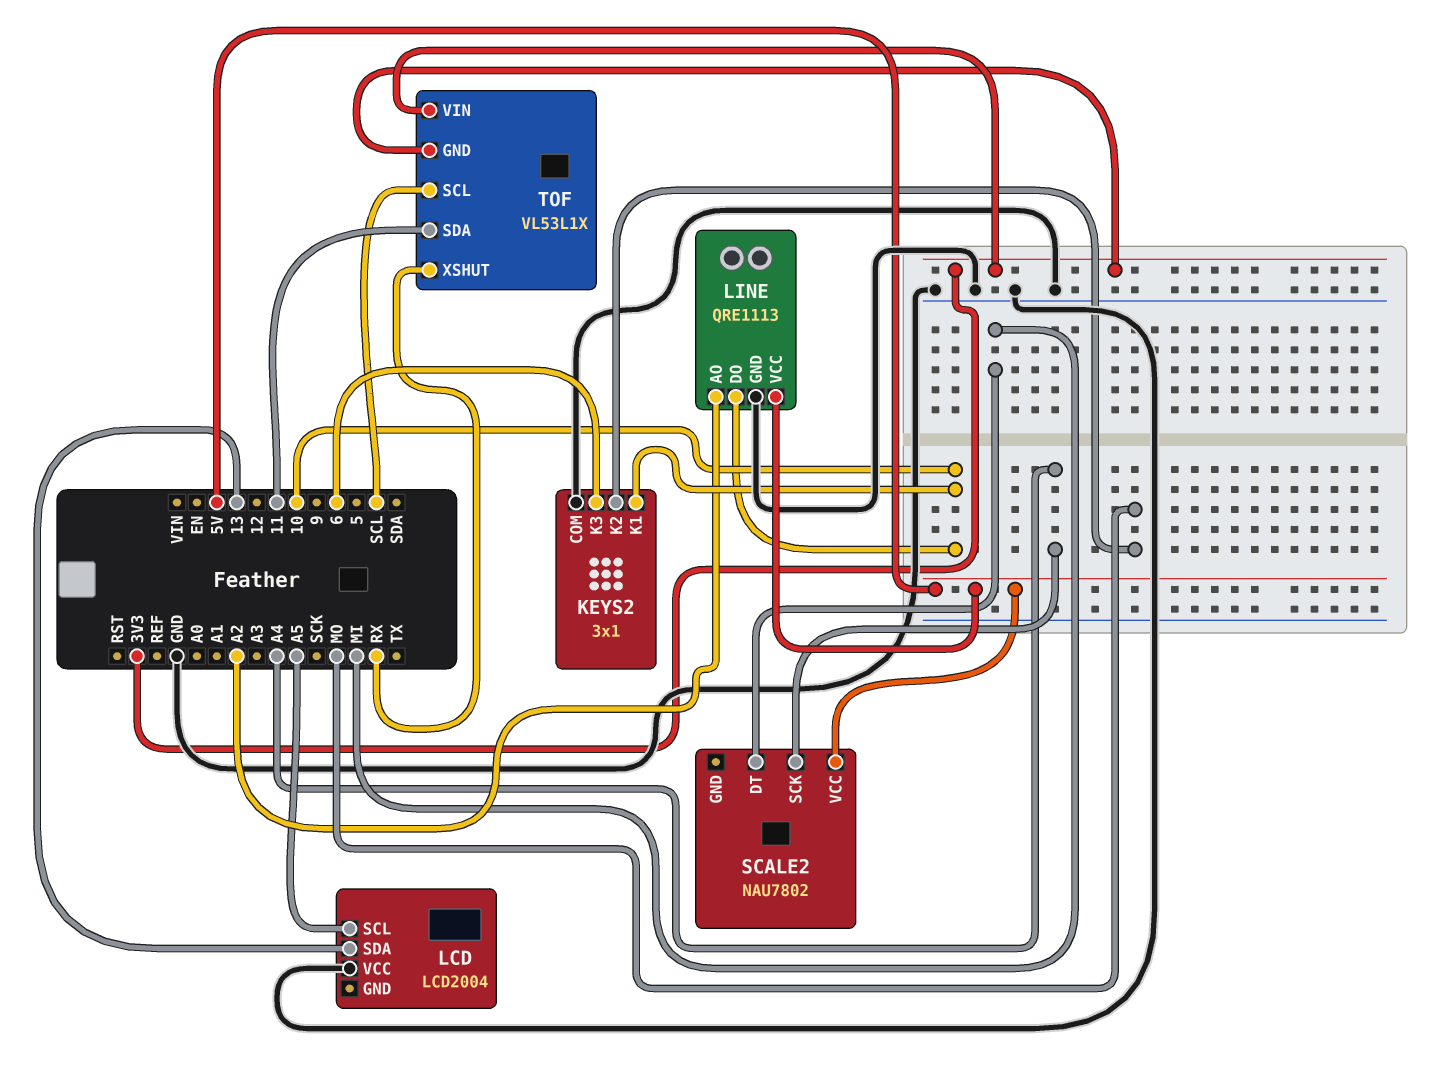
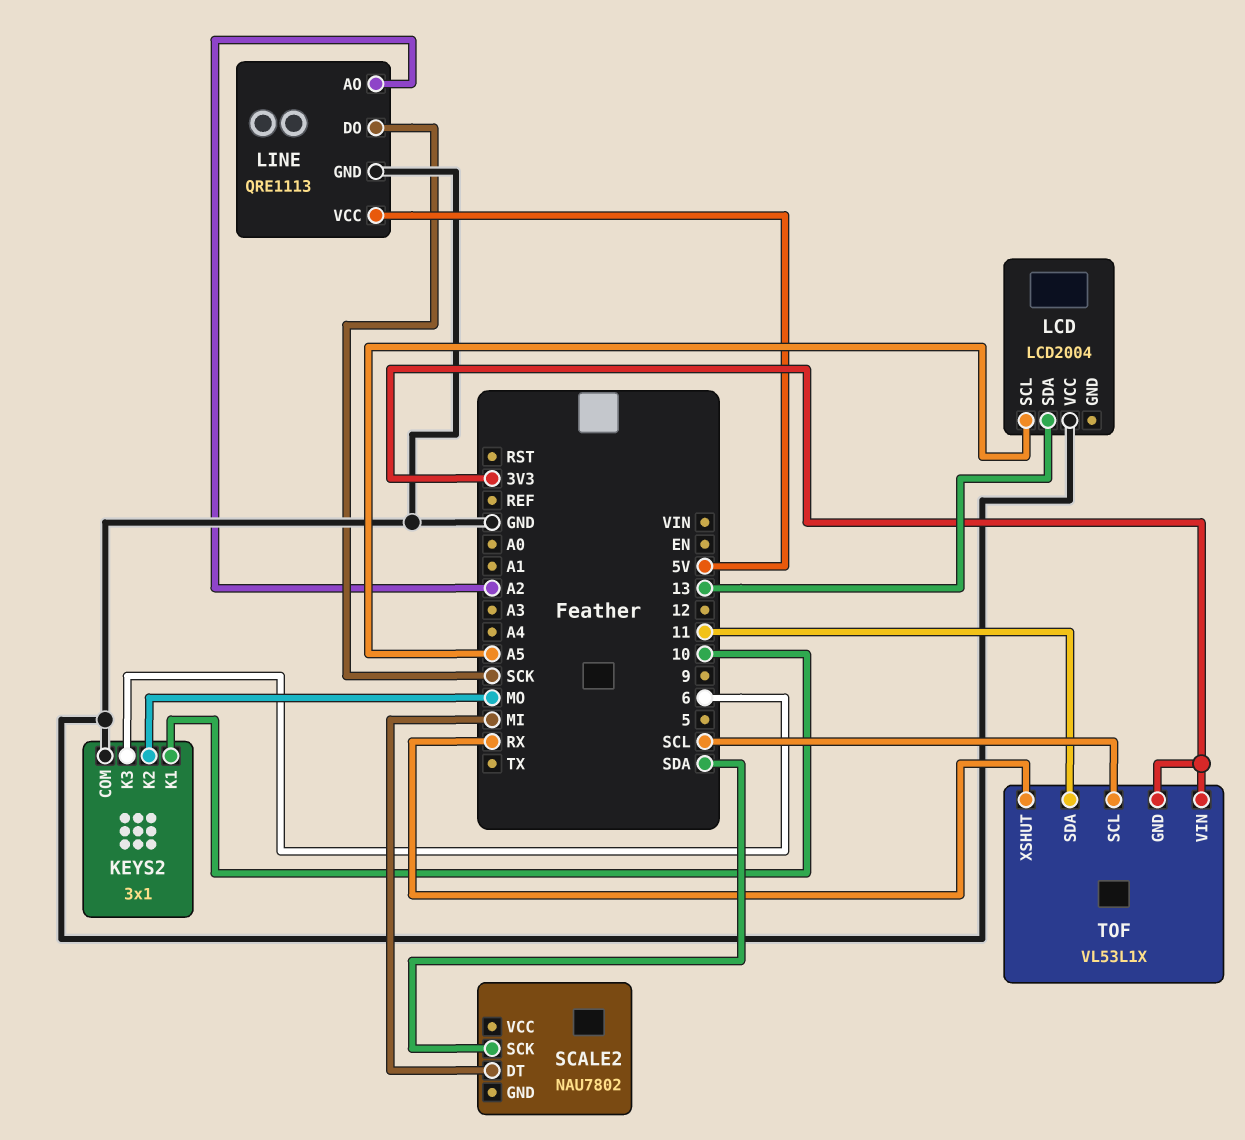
LINE pin DO: 10 -> SCK
SCALE2 pin SCK: A4 -> SDA
SCALE2 pin VCC: 5V -> none

